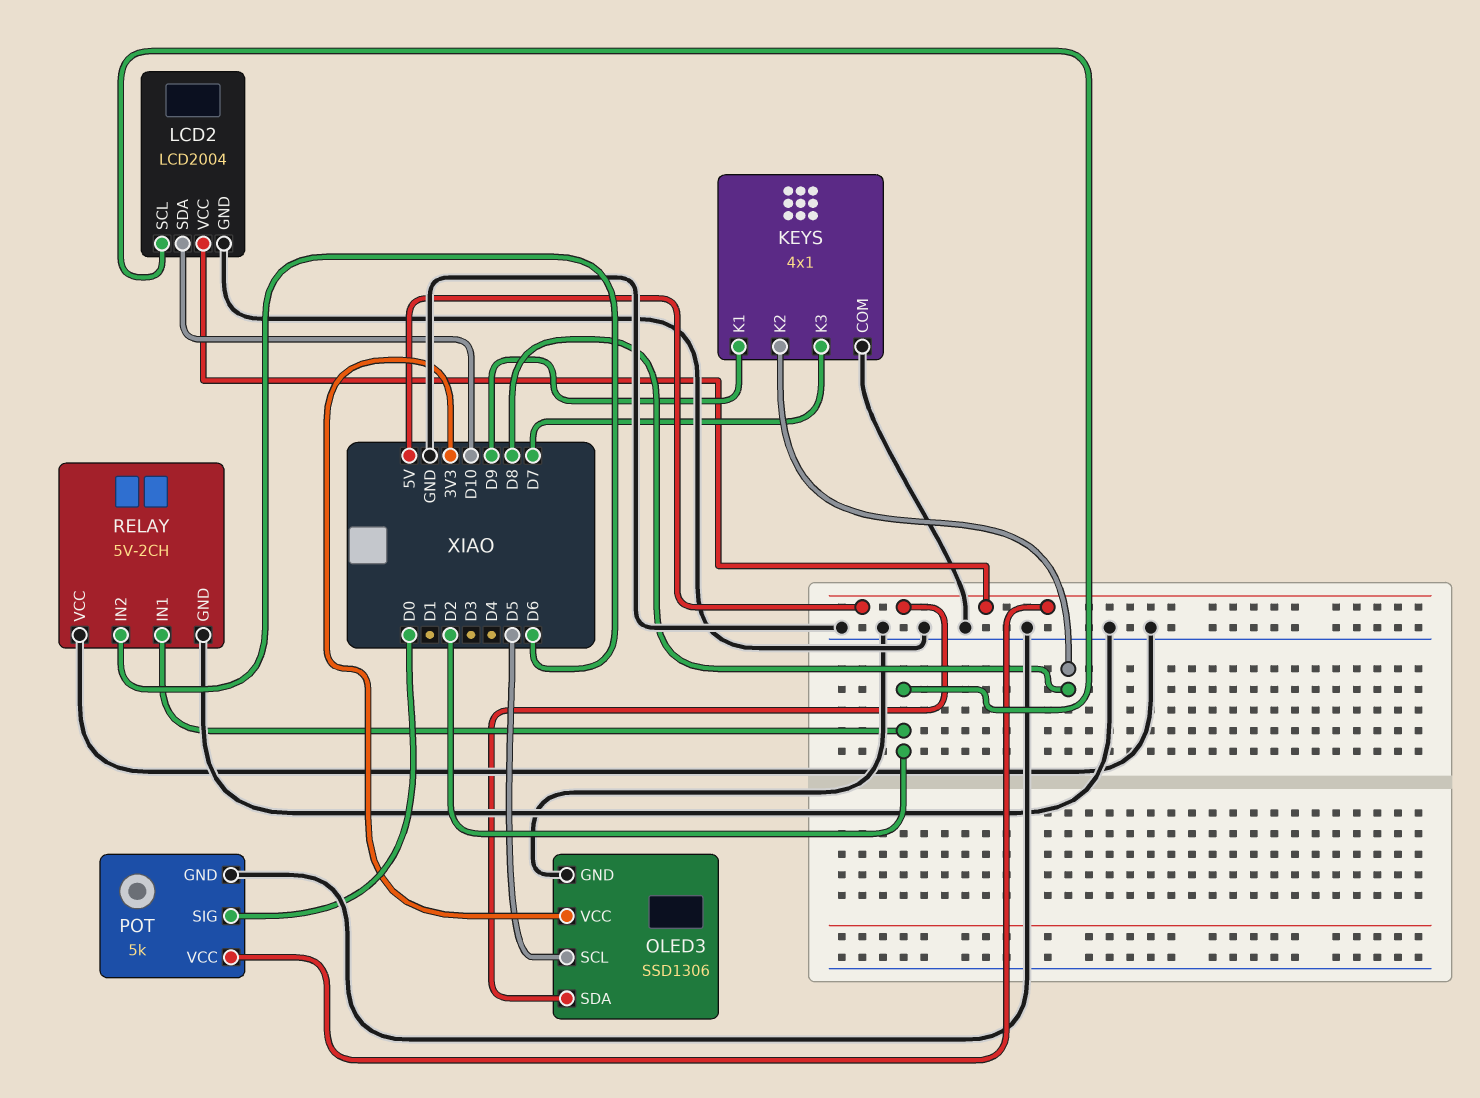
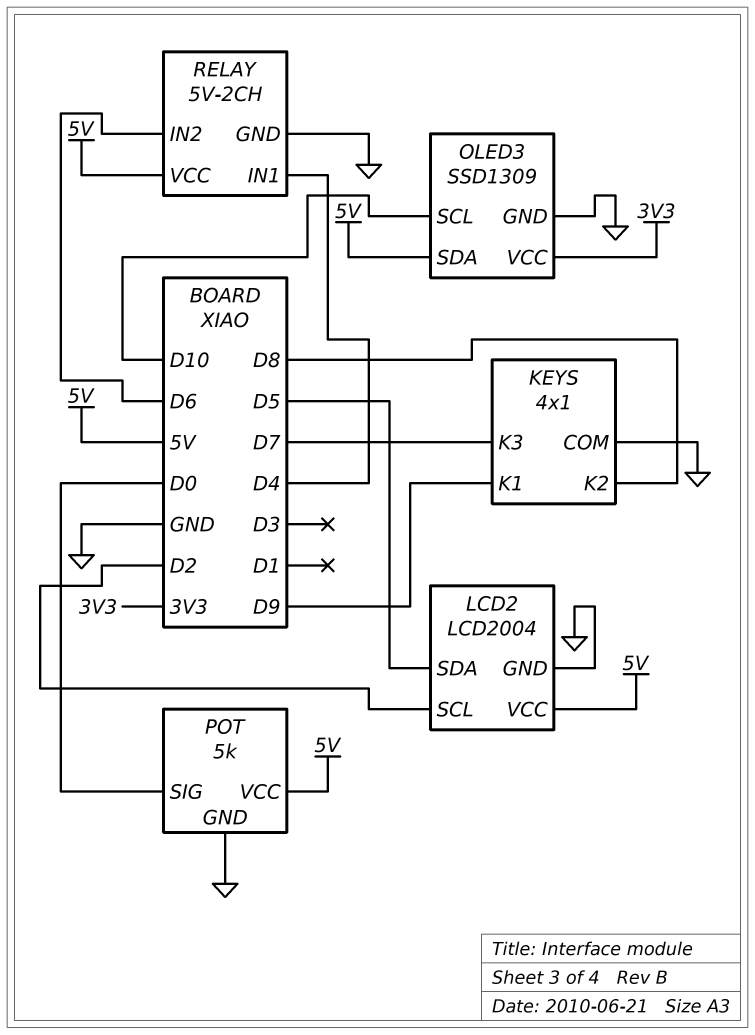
LCD2 pin SDA: D10 -> D5
OLED3: SSD1306 -> SSD1309
OLED3 pin SCL: D5 -> D10
RELAY pin IN1: D2 -> D4
RELAY pin VCC: GND -> 5V

